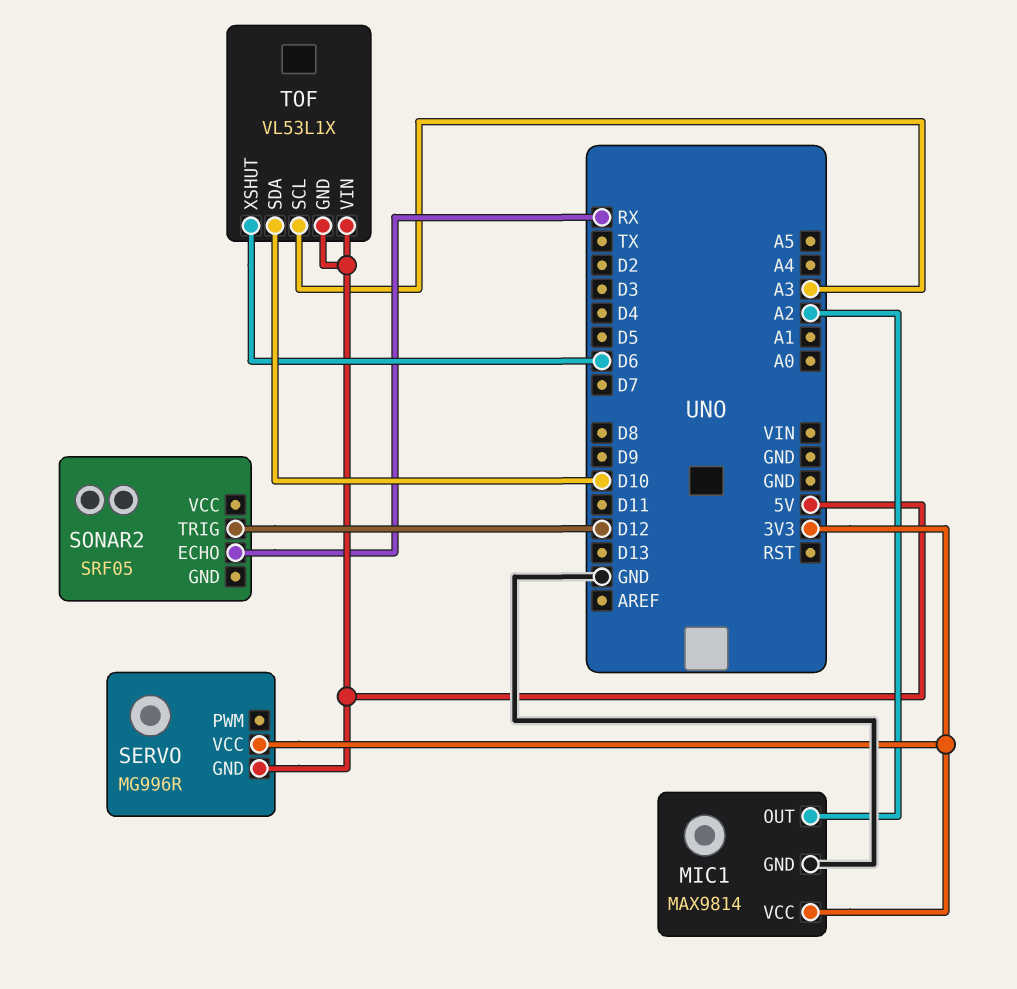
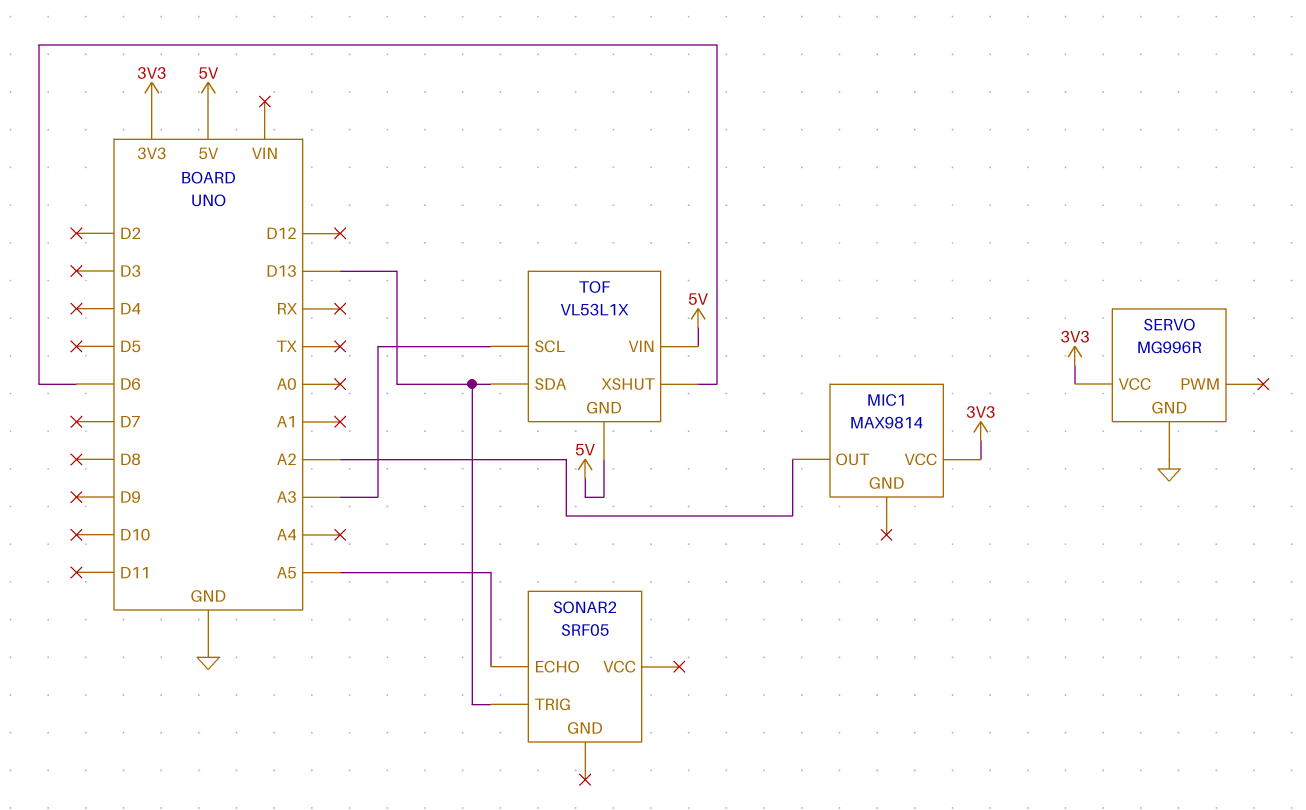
MIC1 pin GND: GND -> none
SERVO pin GND: 5V -> GND
SONAR2 pin ECHO: RX -> A5
SONAR2 pin TRIG: D12 -> D13
TOF pin SDA: D10 -> D13

